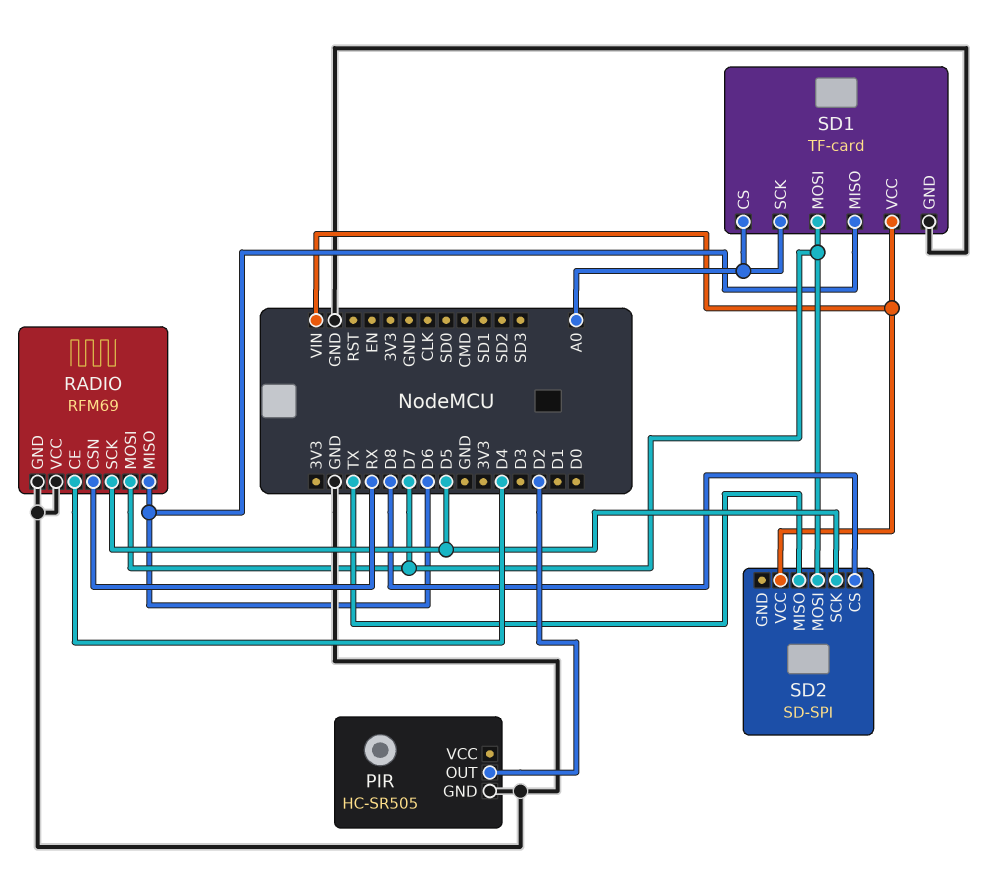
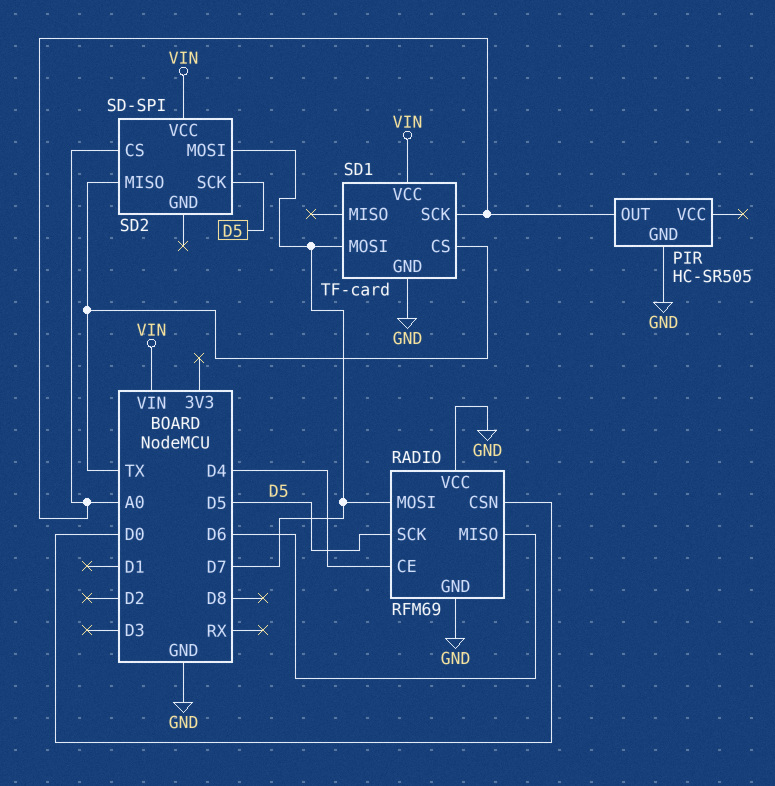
PIR pin OUT: D2 -> A0
RADIO pin CSN: RX -> D0
SD1 pin CS: A0 -> TX
SD1 pin MISO: D6 -> none
SD2 pin CS: D8 -> A0

